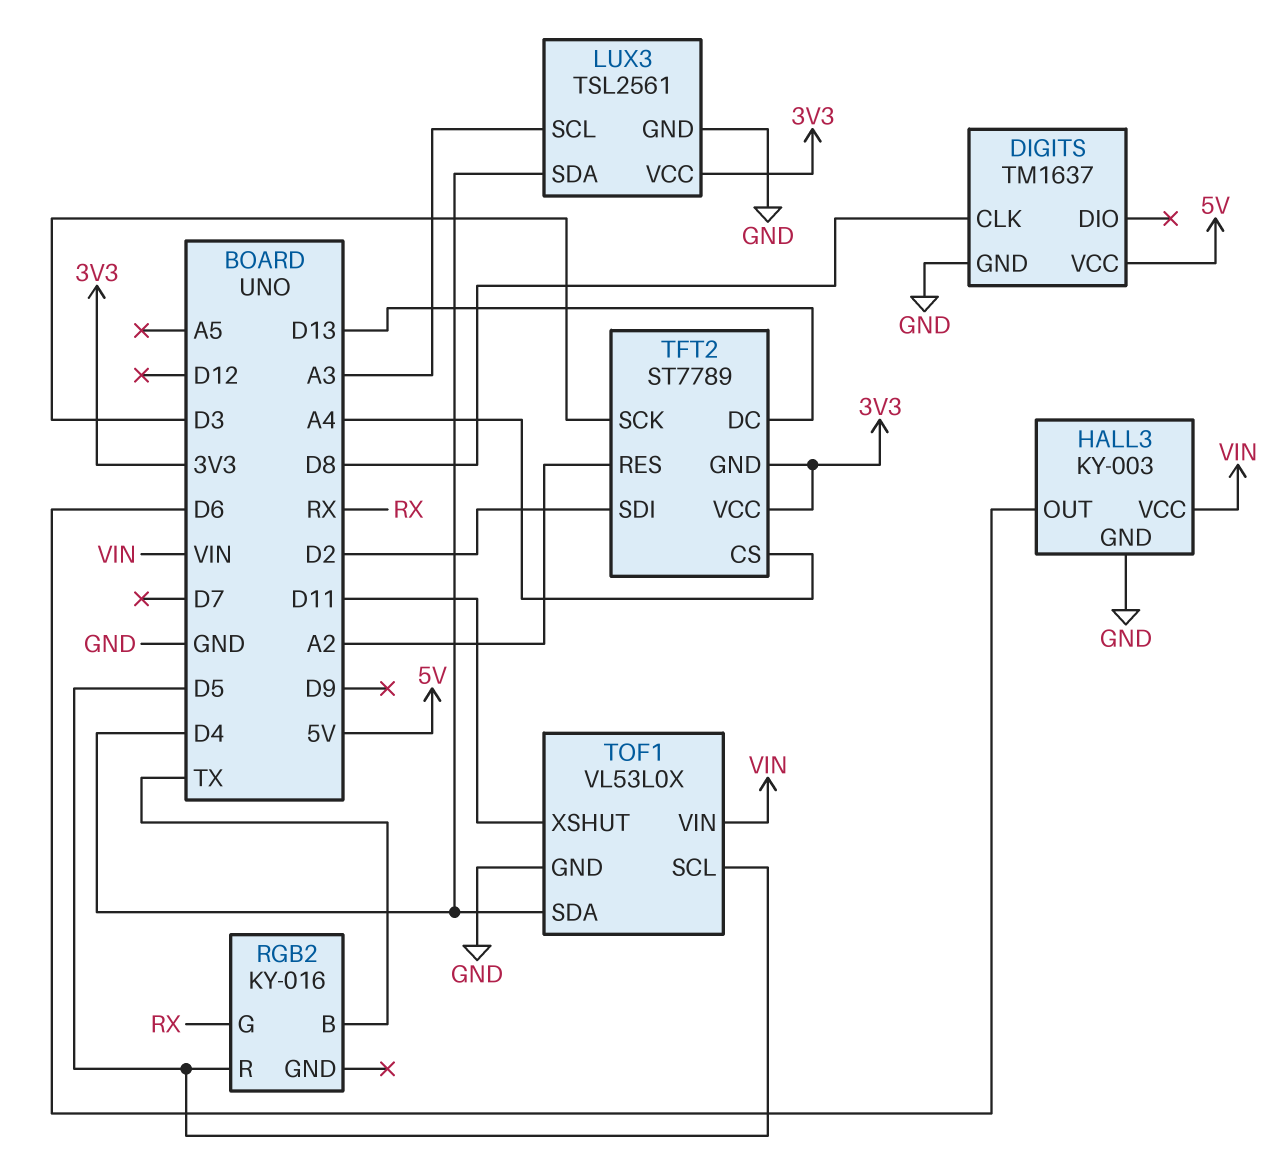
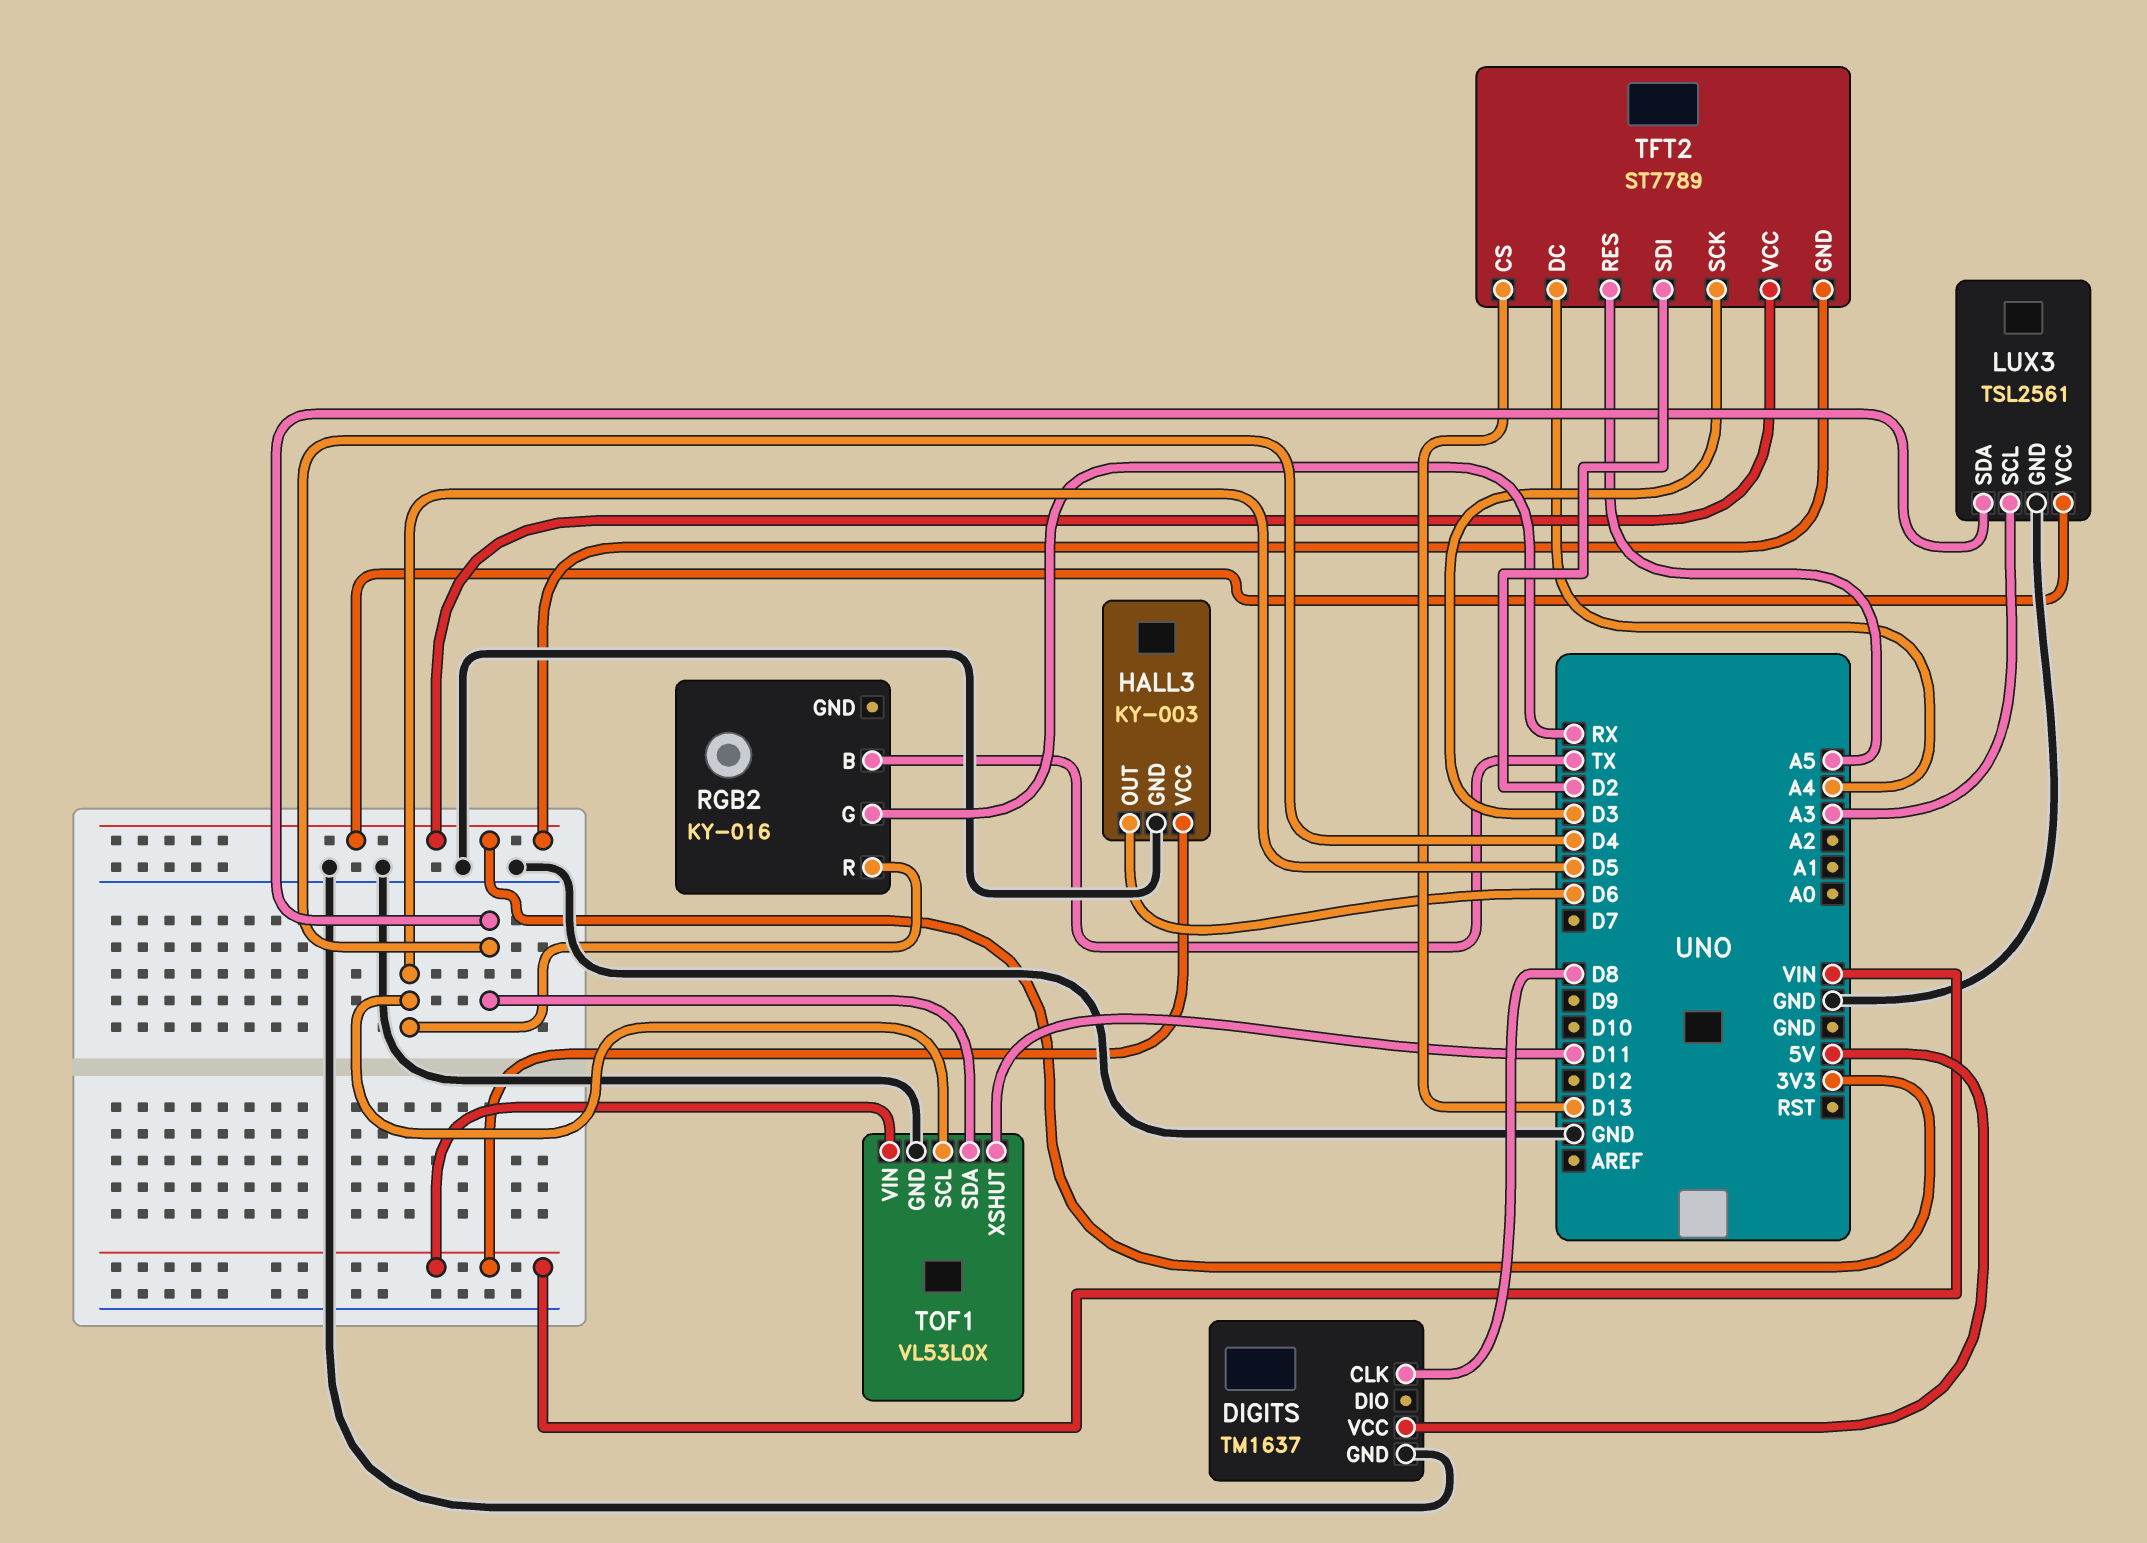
TFT2 pin CS: A4 -> D13
TFT2 pin DC: D13 -> A4
TFT2 pin RES: A2 -> A5

